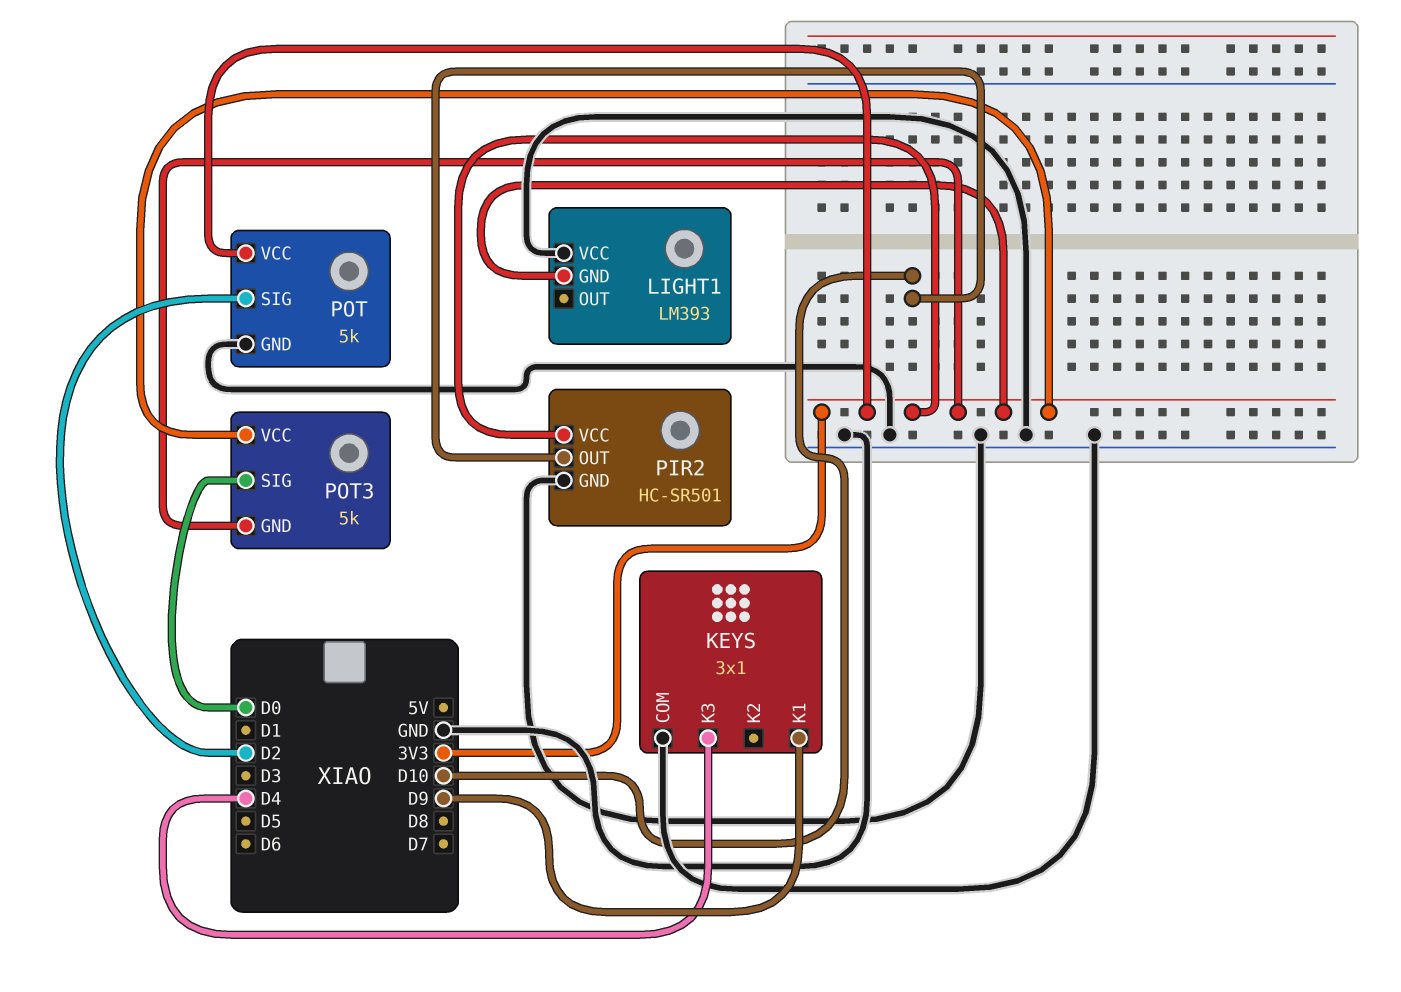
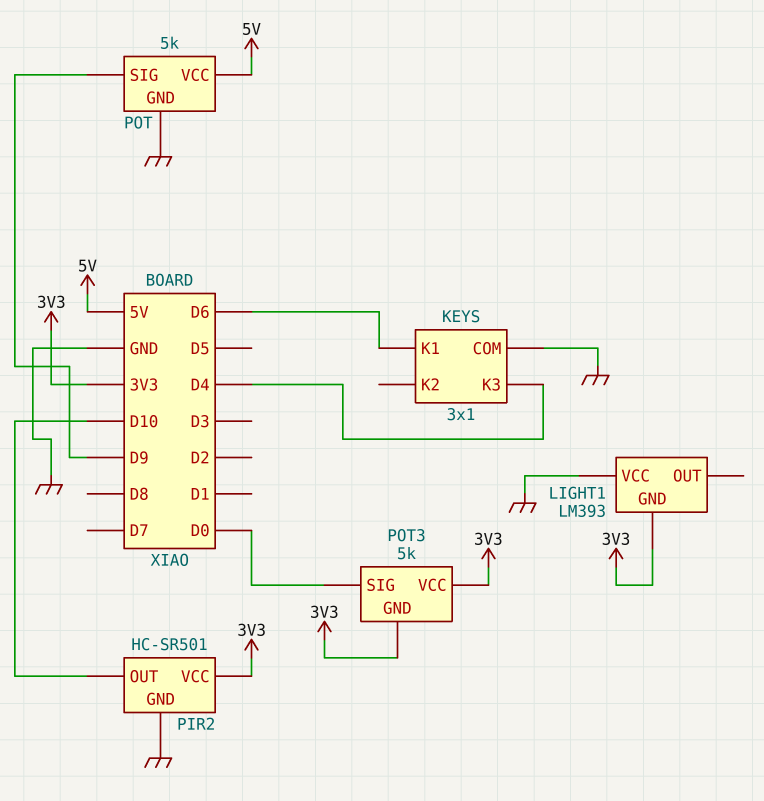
KEYS pin K1: D9 -> D6
POT pin SIG: D2 -> D9
POT pin VCC: 3V3 -> 5V

